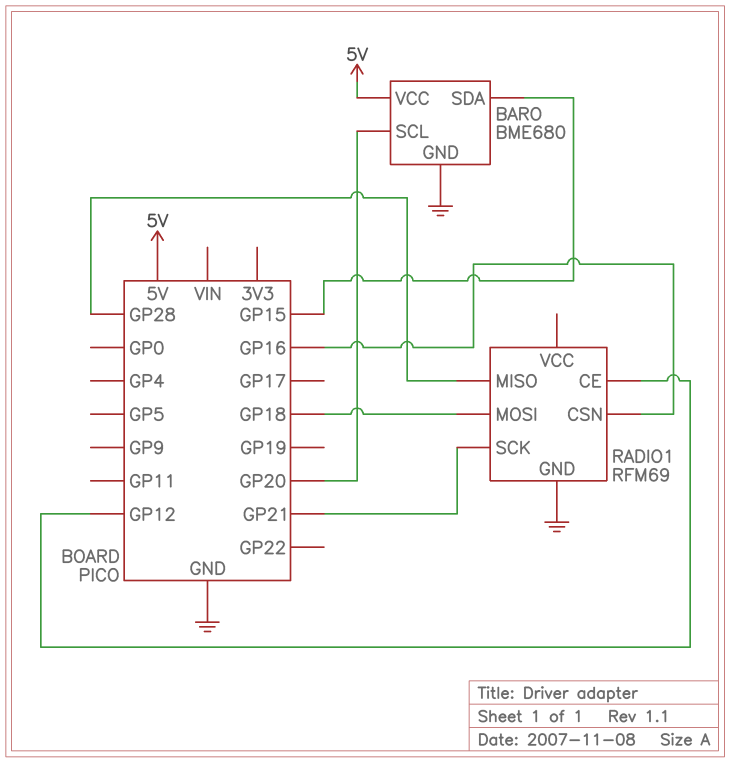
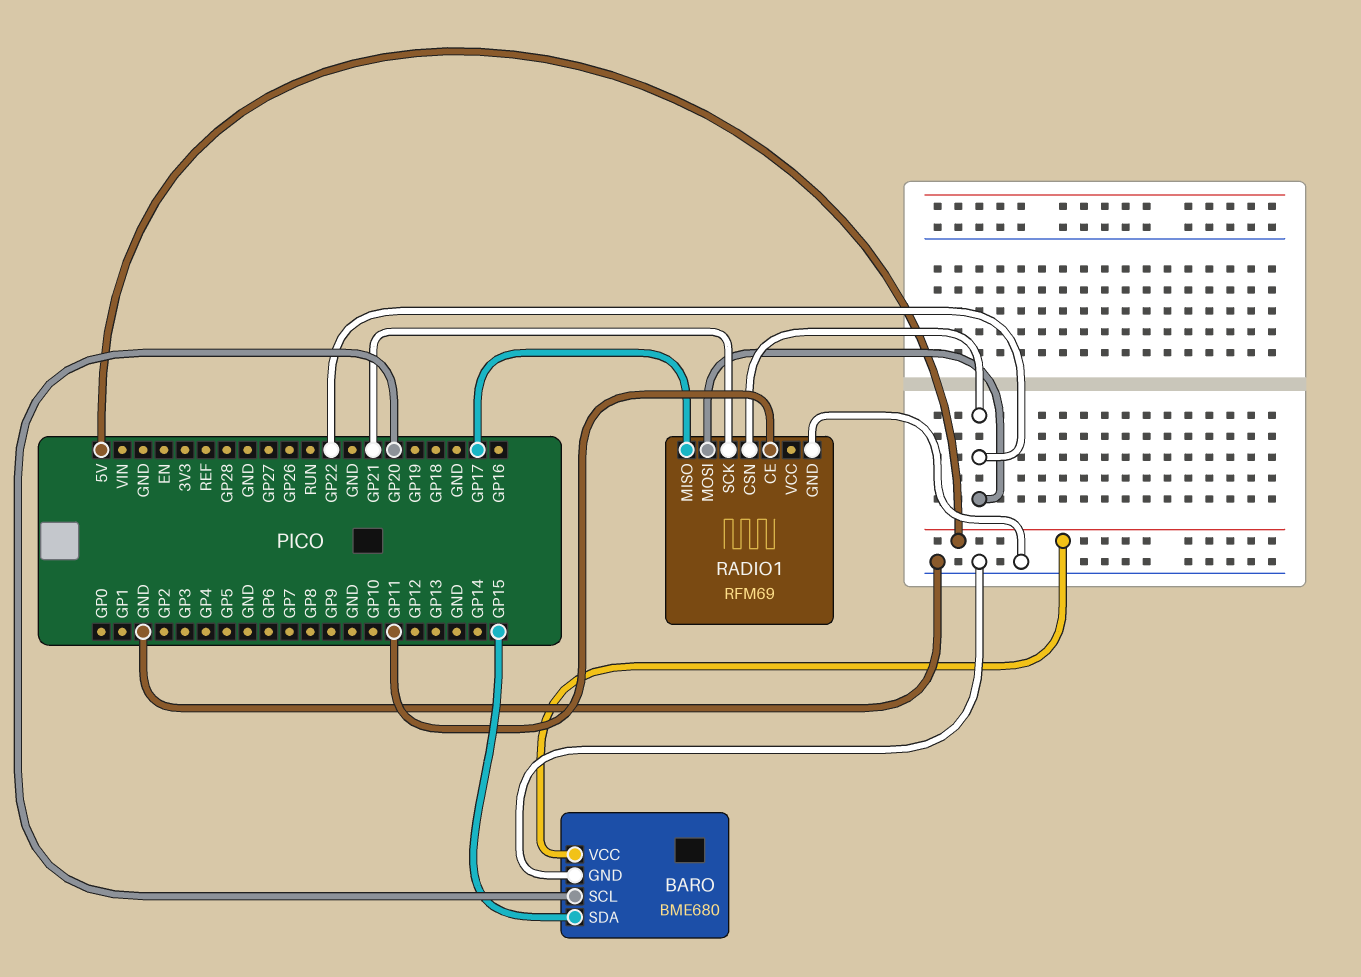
RADIO1 pin CE: GP12 -> GP11
RADIO1 pin CSN: GP16 -> GP22
RADIO1 pin MISO: GP28 -> GP17
RADIO1 pin MOSI: GP18 -> GP22

